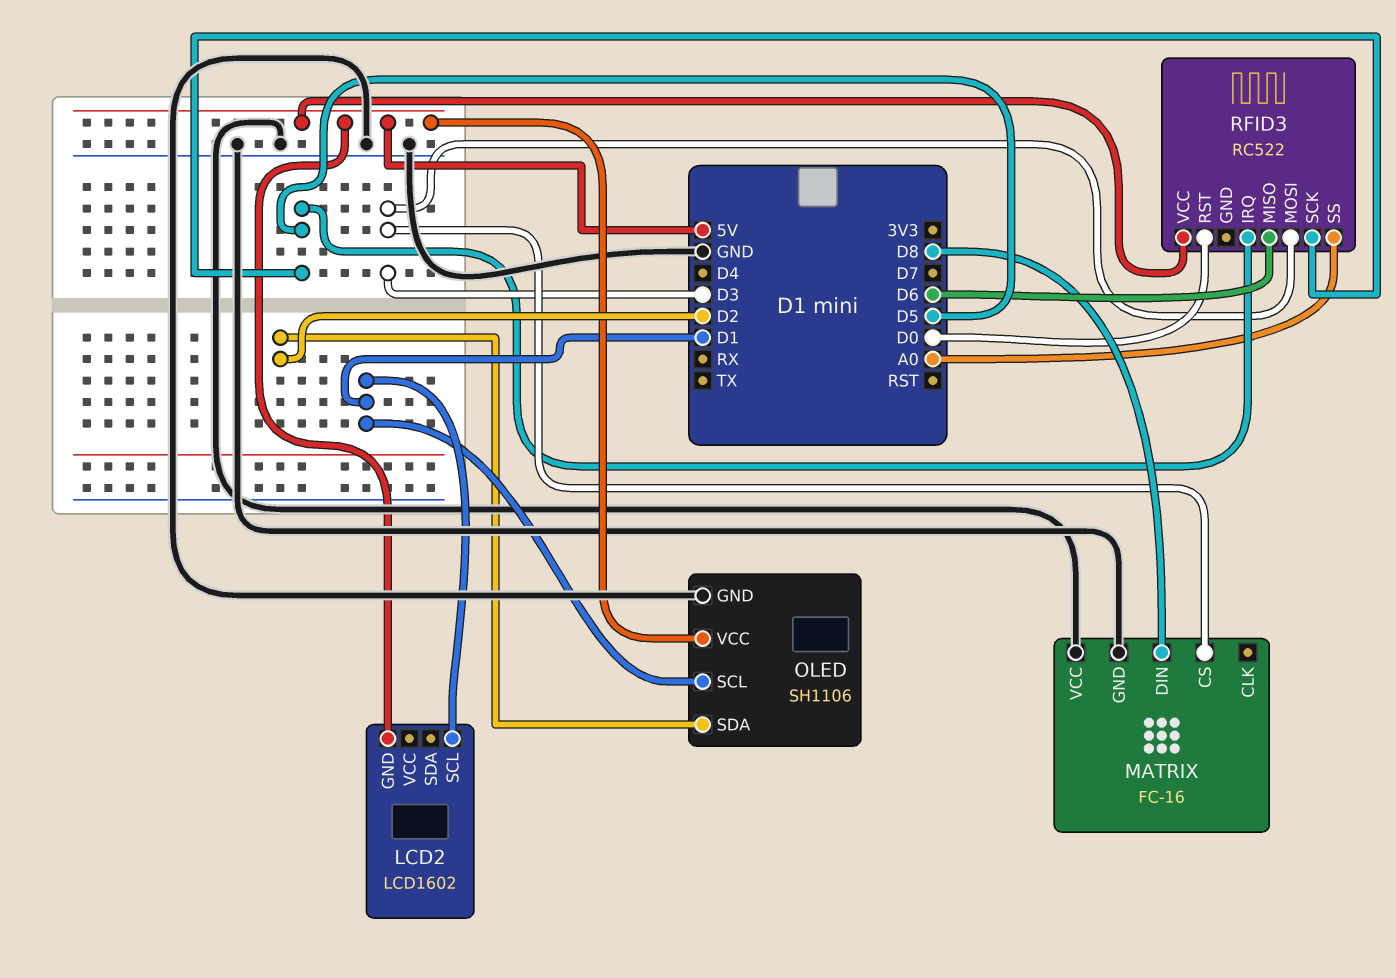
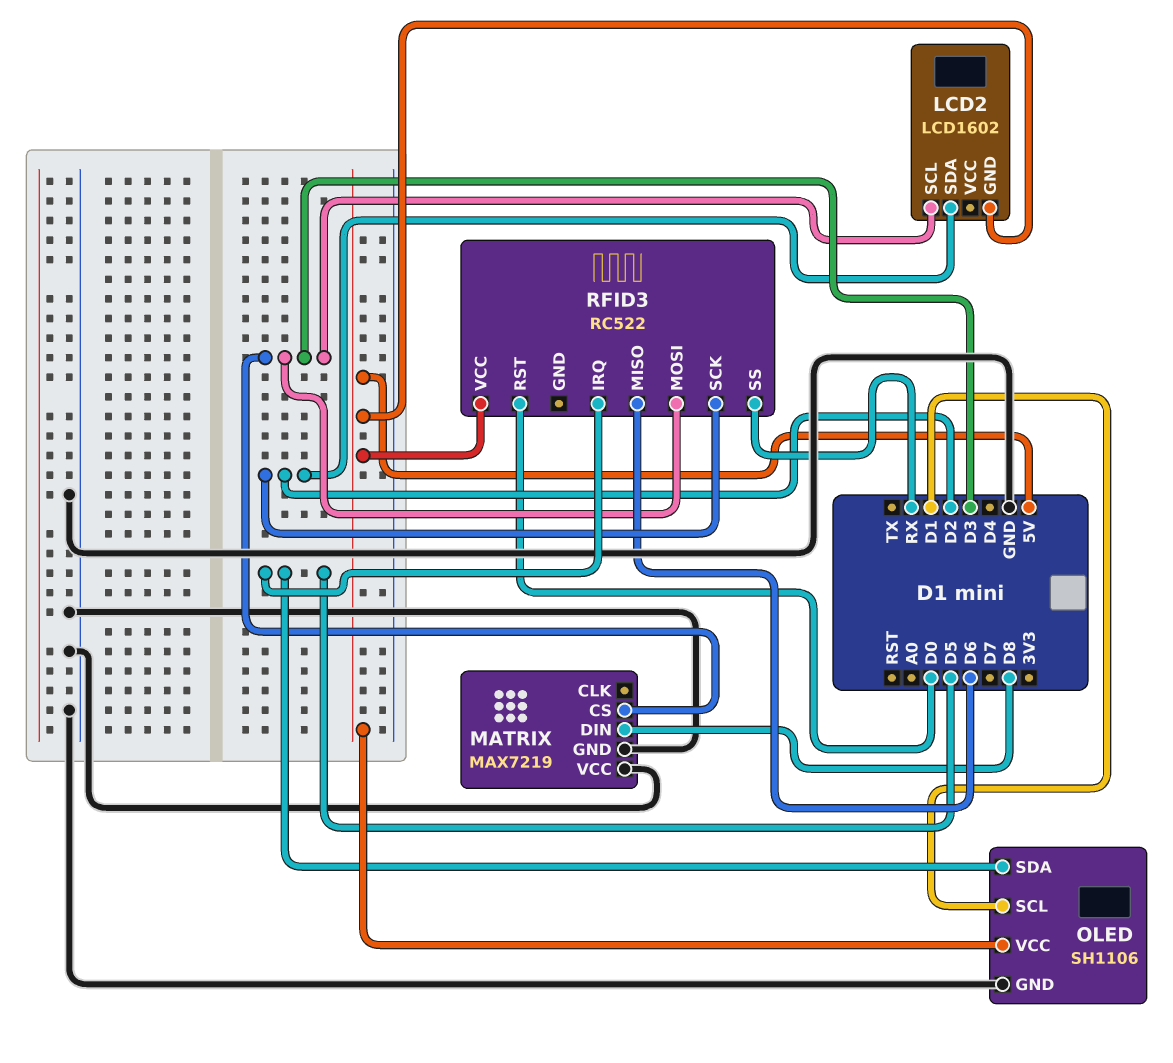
LCD2 pin SCL: D1 -> D3
LCD2 pin SDA: none -> D2
MATRIX: FC-16 -> MAX7219
OLED pin SDA: D2 -> D5
RFID3 pin SCK: D5 -> D2
RFID3 pin SS: A0 -> RX

